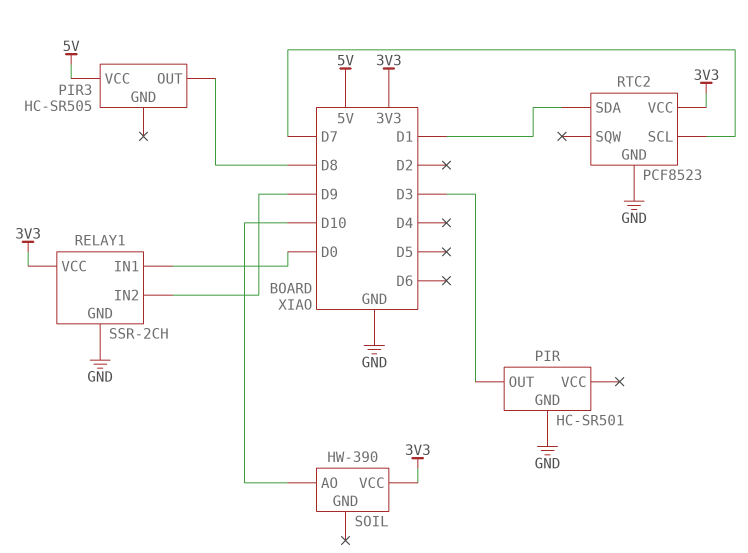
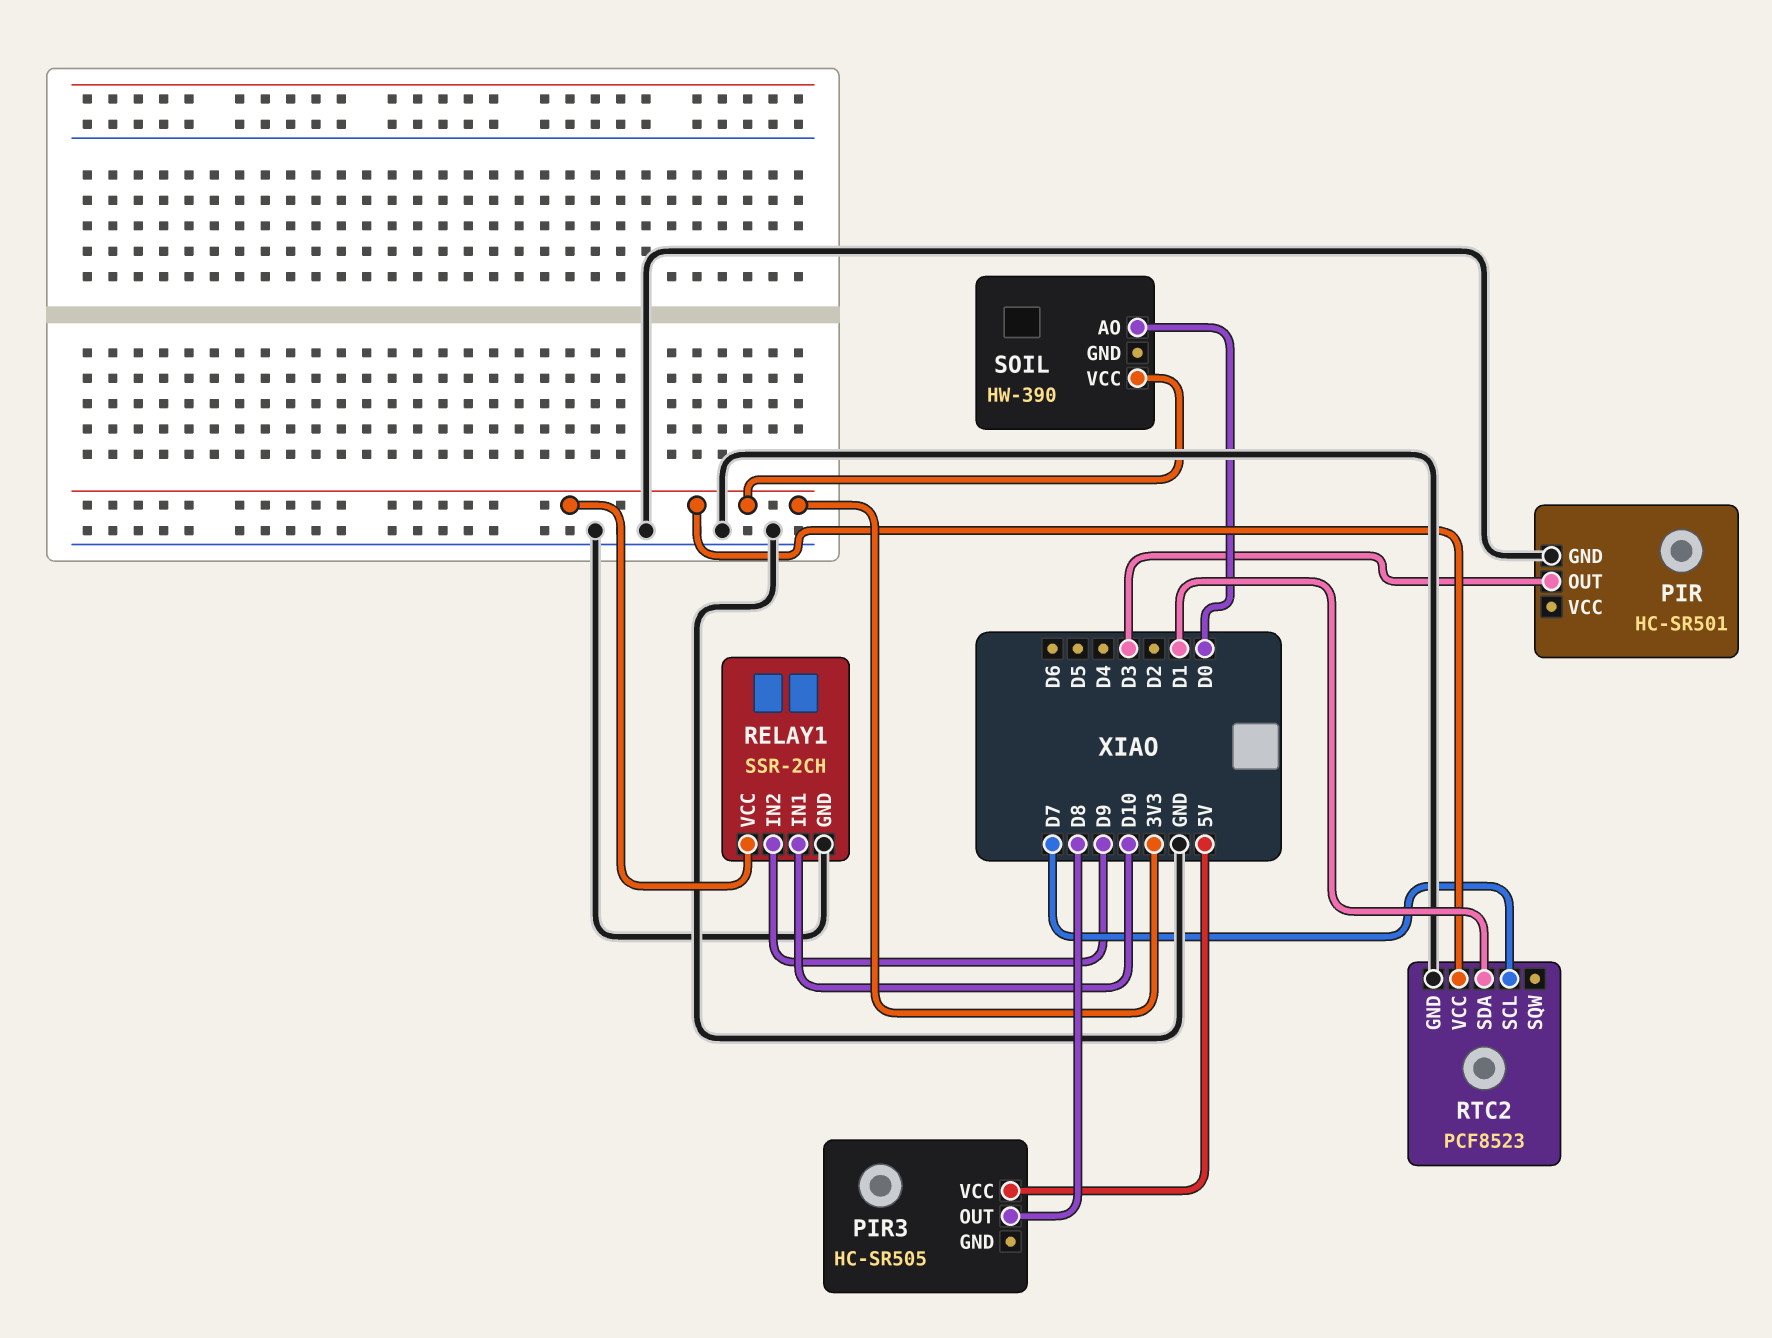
RELAY1 pin IN1: D0 -> D10
SOIL pin AO: D10 -> D0

